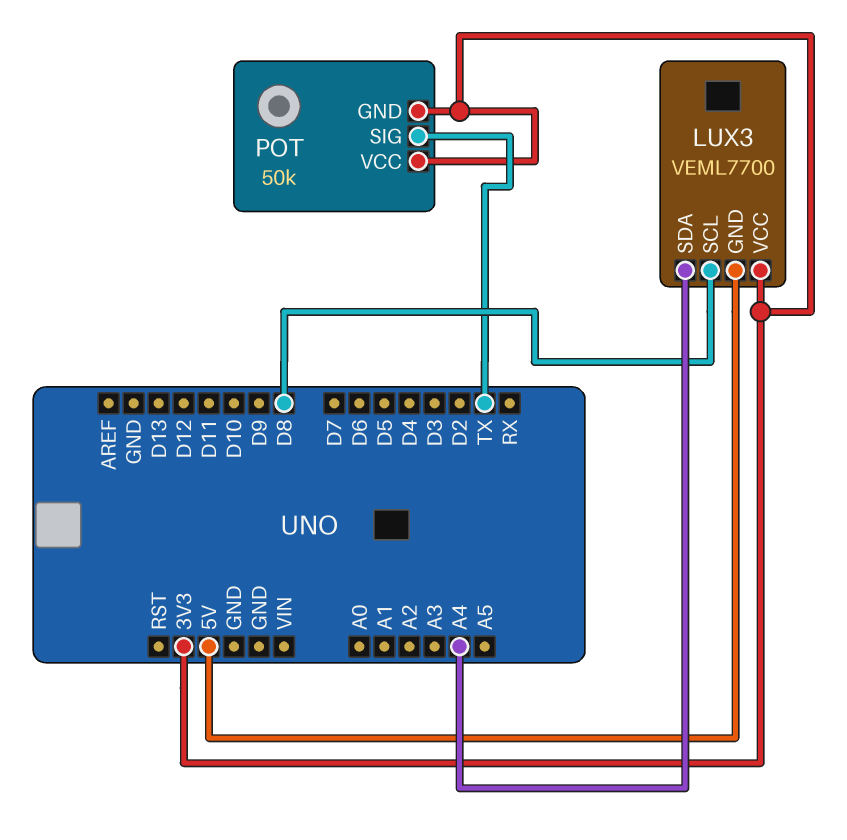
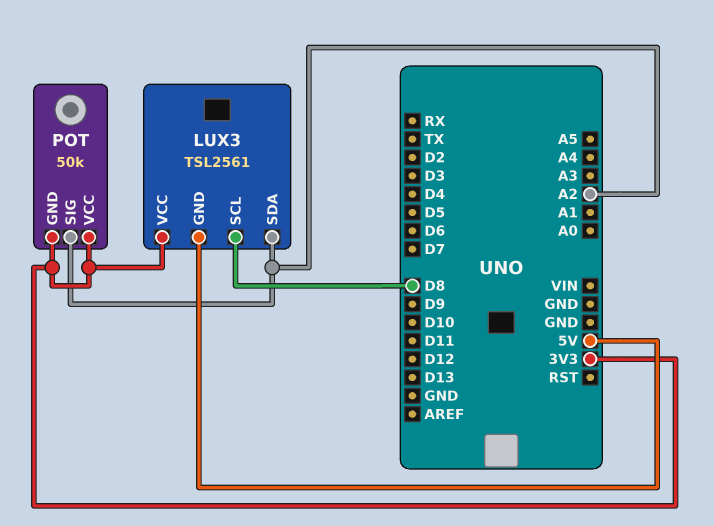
LUX3: VEML7700 -> TSL2561
LUX3 pin SDA: A4 -> A2
POT pin SIG: TX -> A2

